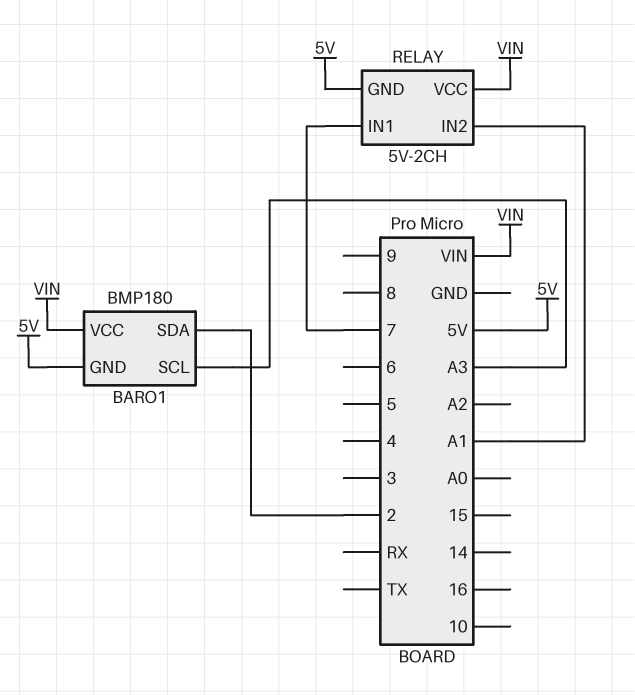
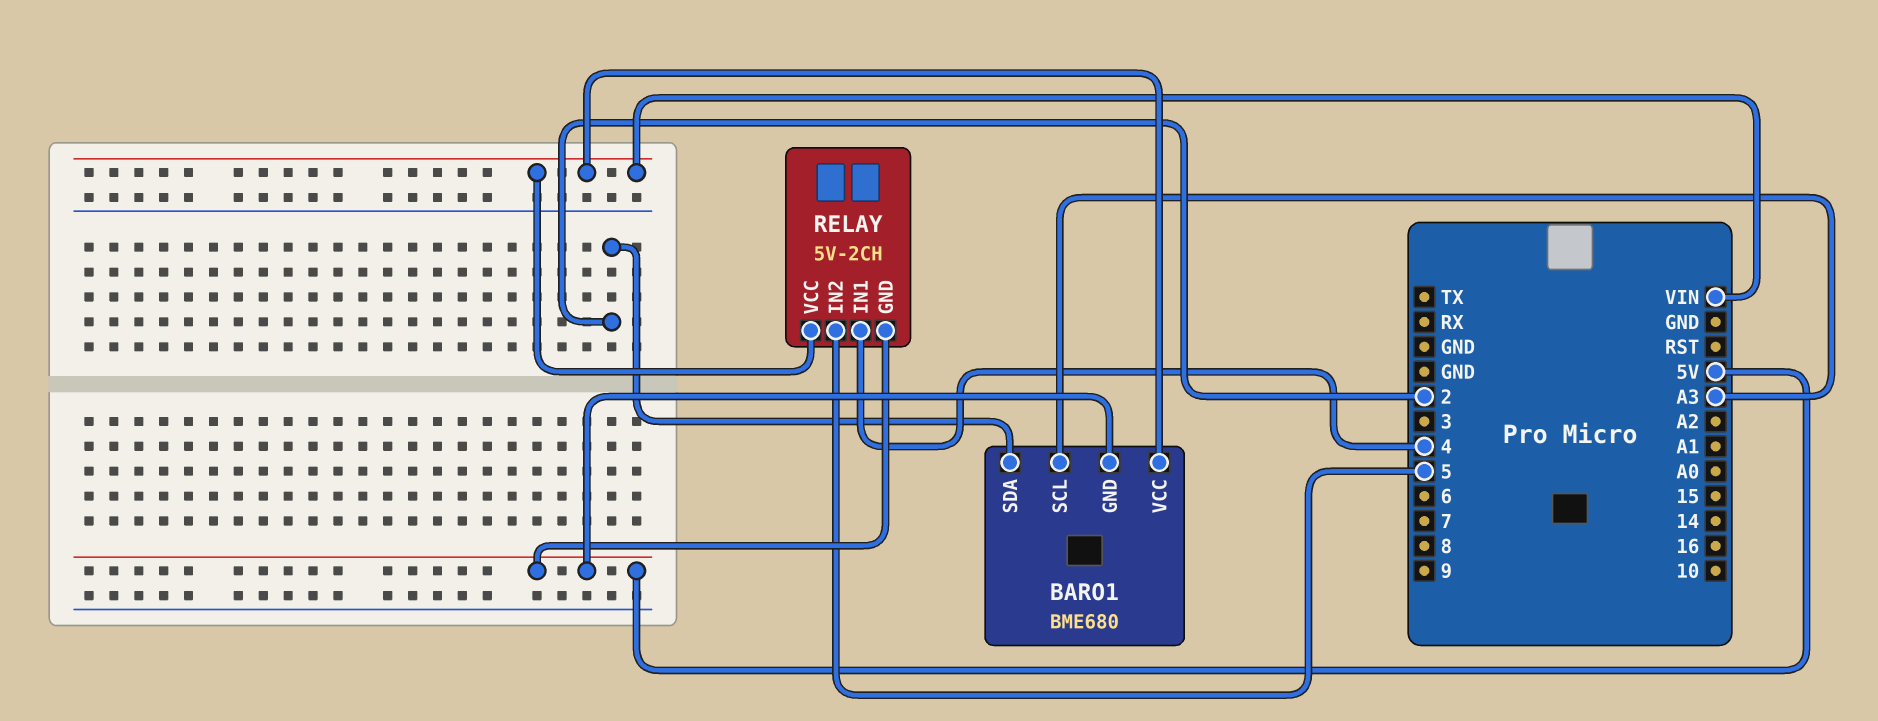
BARO1: BMP180 -> BME680
RELAY pin IN1: 7 -> 4
RELAY pin IN2: A1 -> 5

